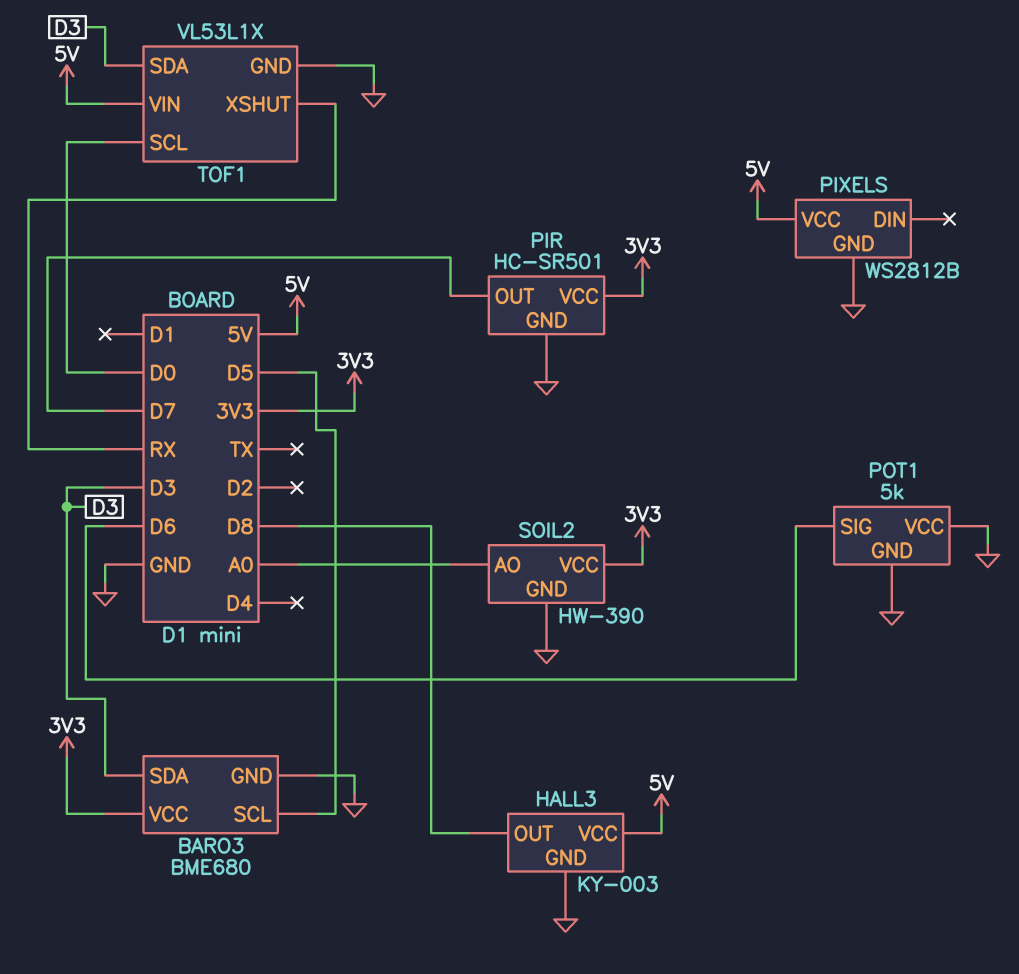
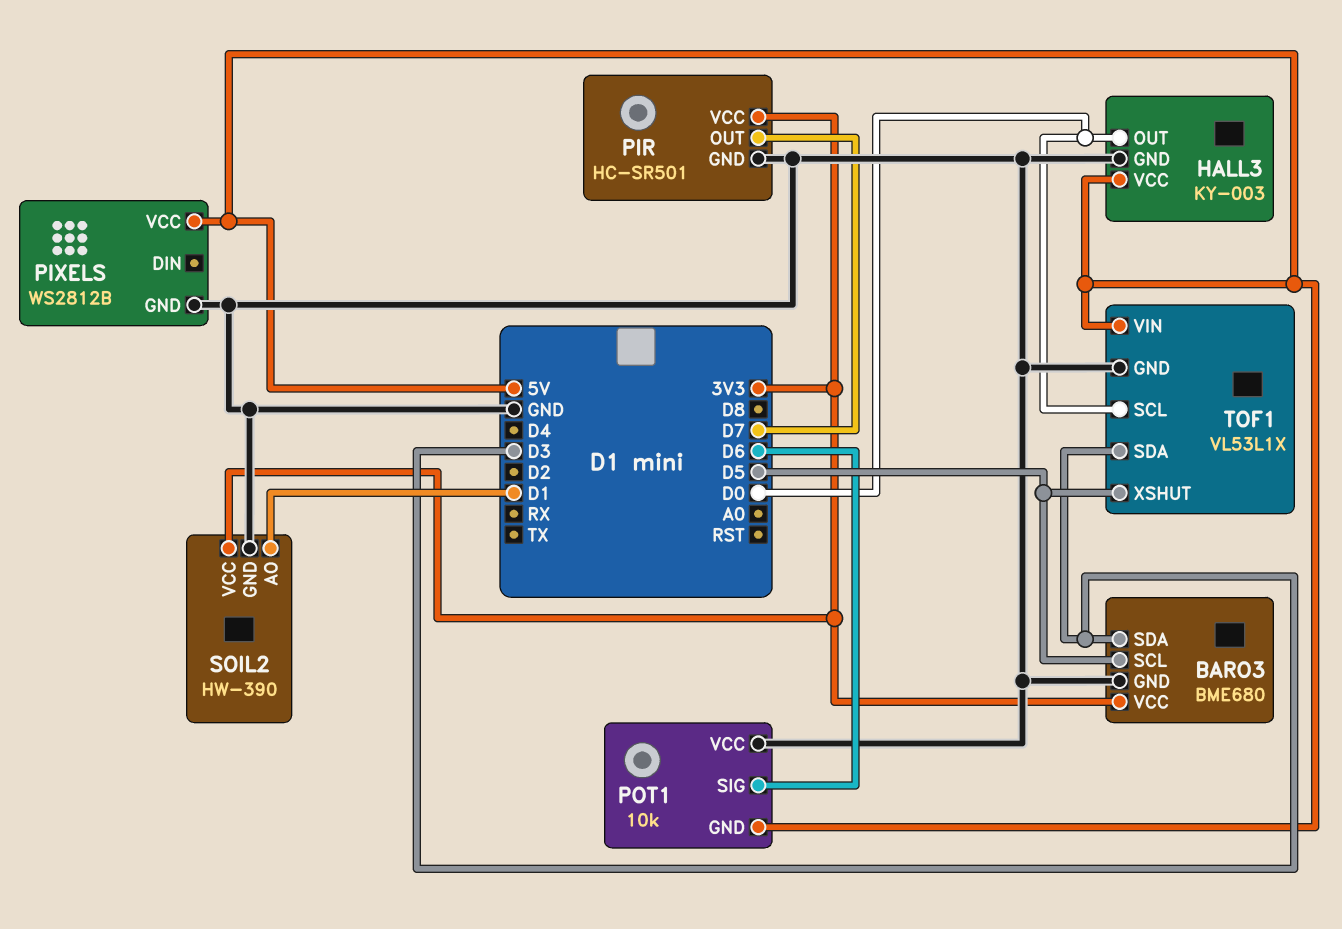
HALL3 pin OUT: D8 -> D0
POT1: 5k -> 10k
POT1 pin GND: GND -> 5V
SOIL2 pin AO: A0 -> D1
TOF1 pin XSHUT: RX -> D5

